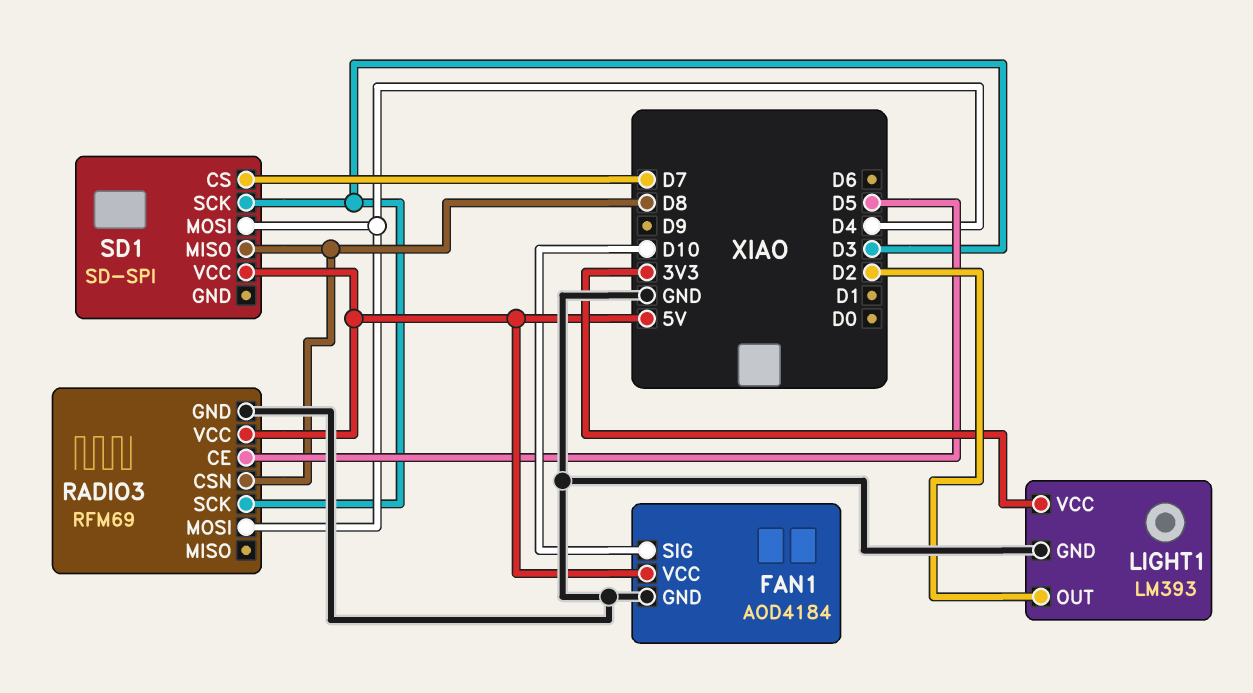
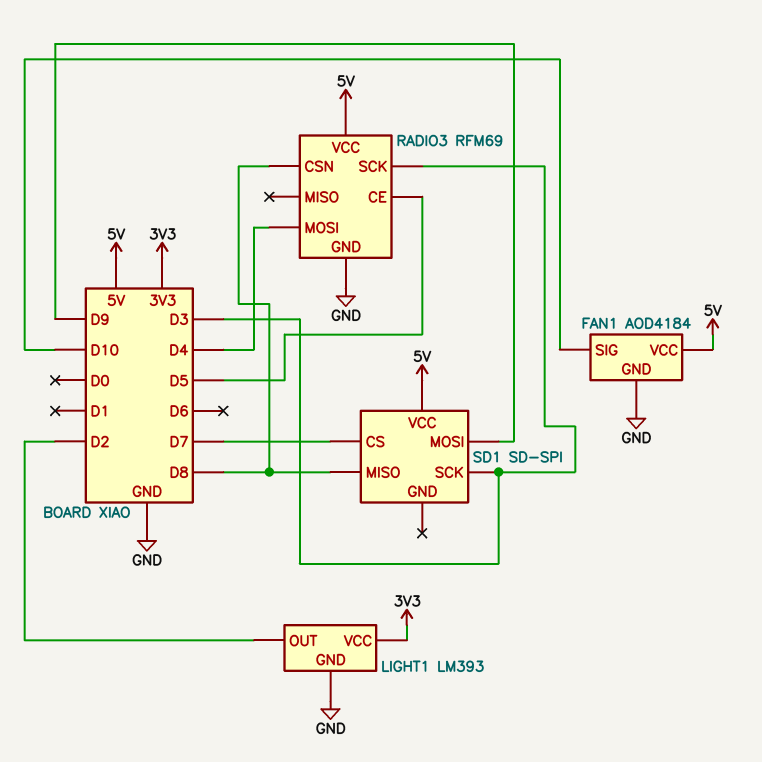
SD1 pin MOSI: D4 -> D9

